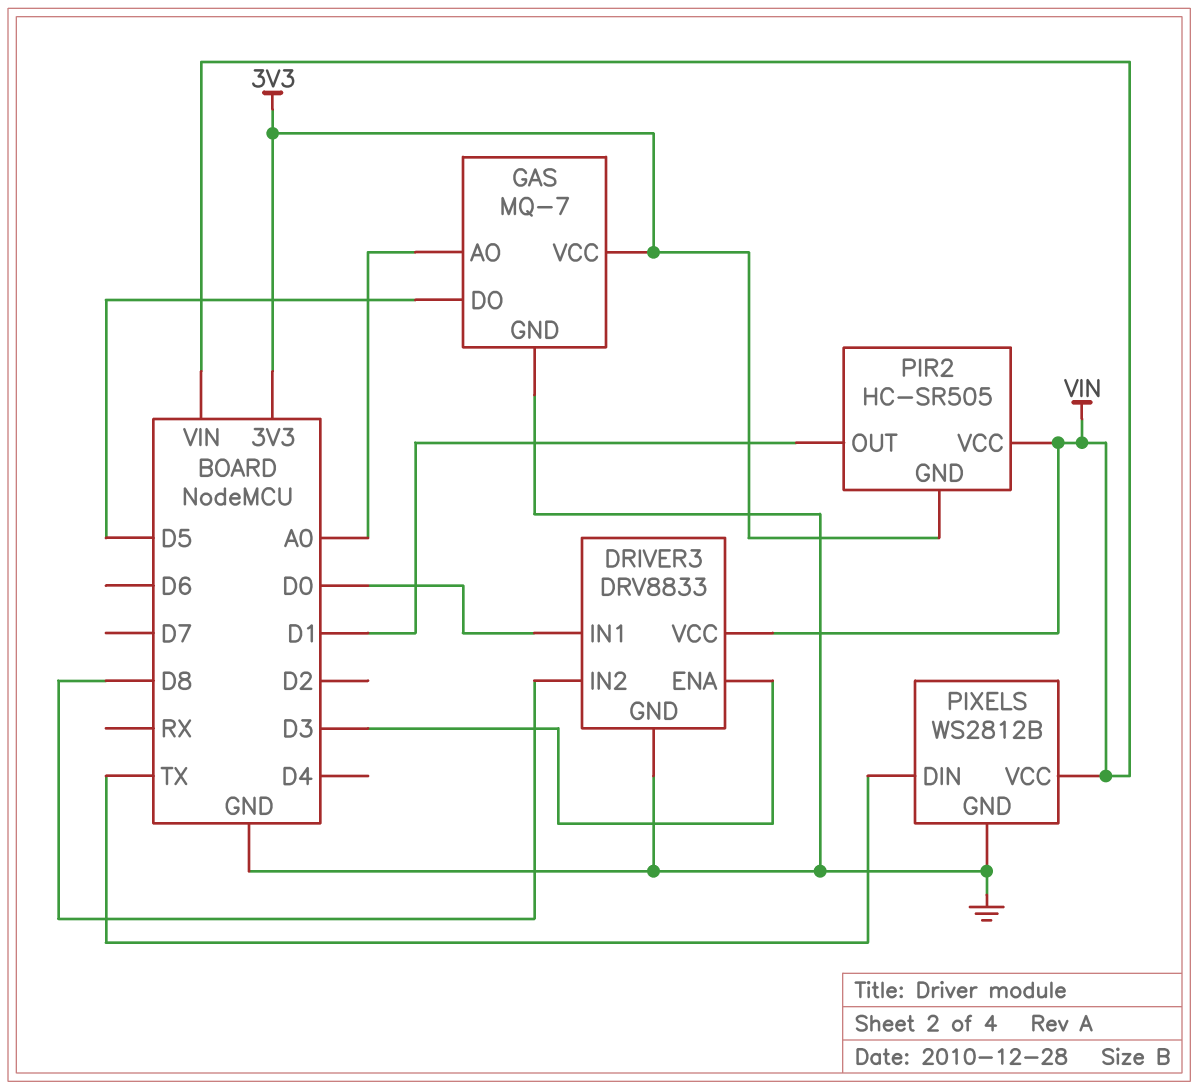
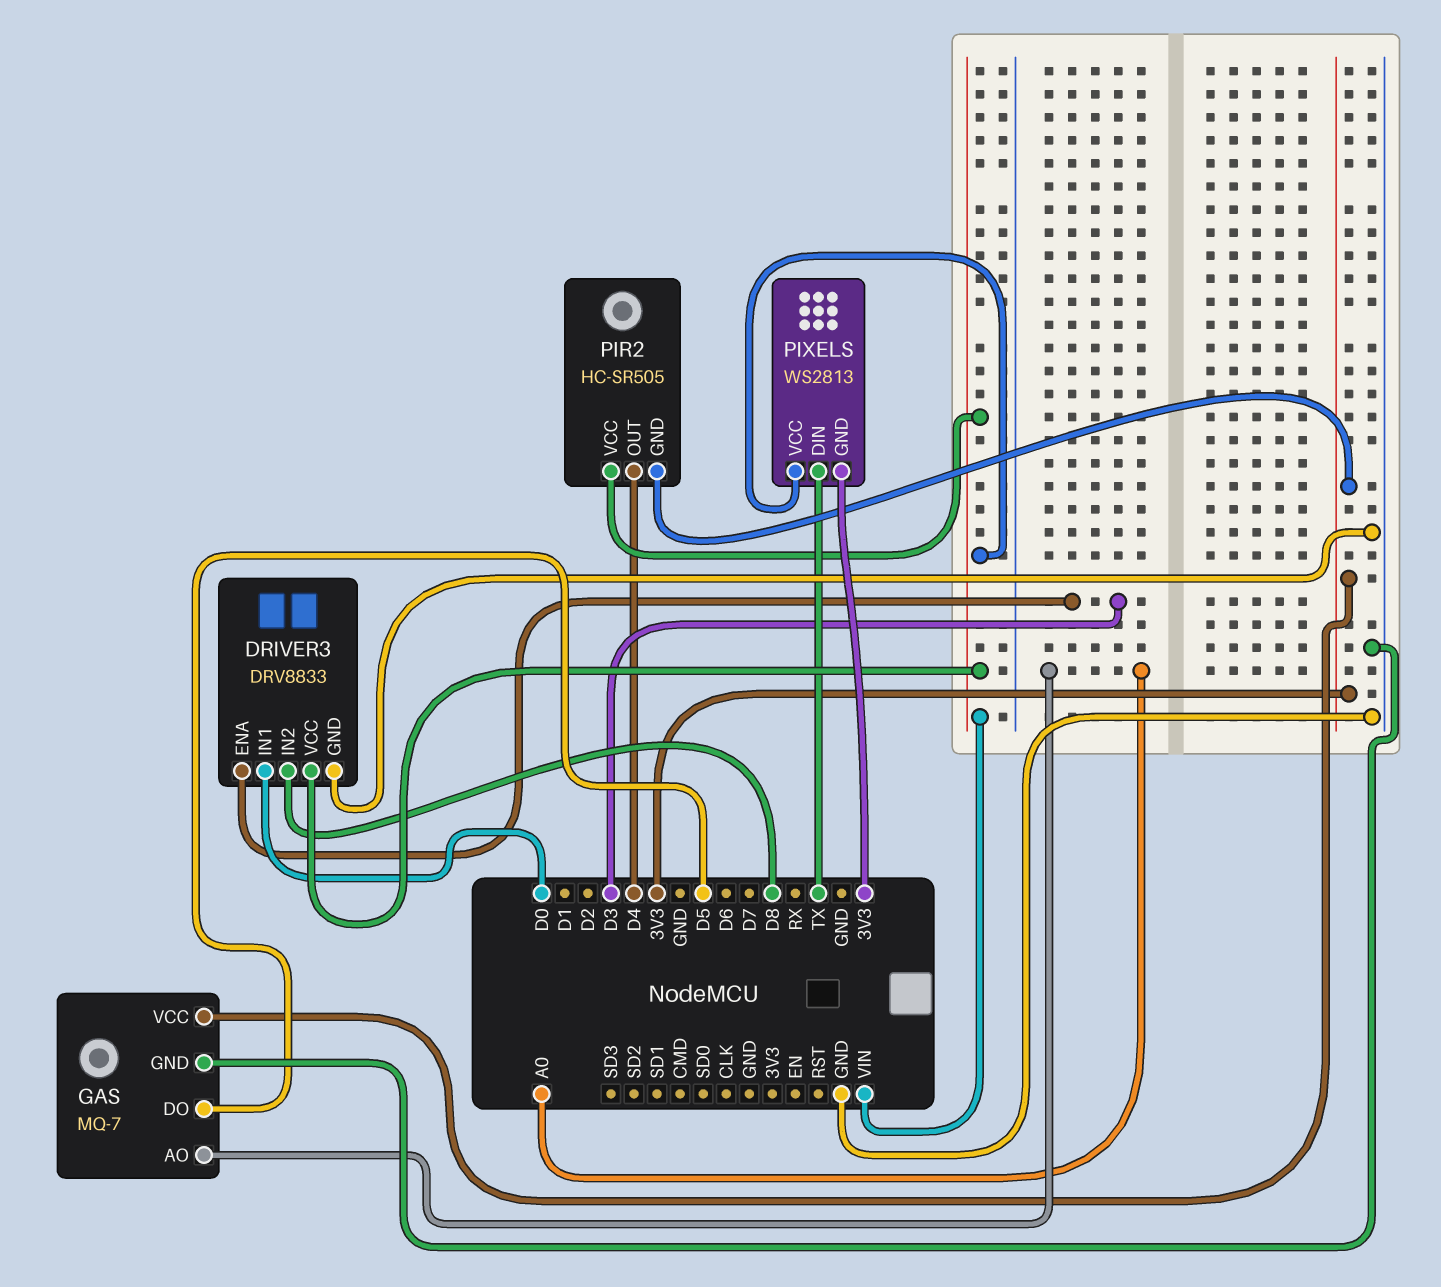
PIR2 pin OUT: D1 -> D4
PIXELS: WS2812B -> WS2813
PIXELS pin GND: GND -> 3V3

